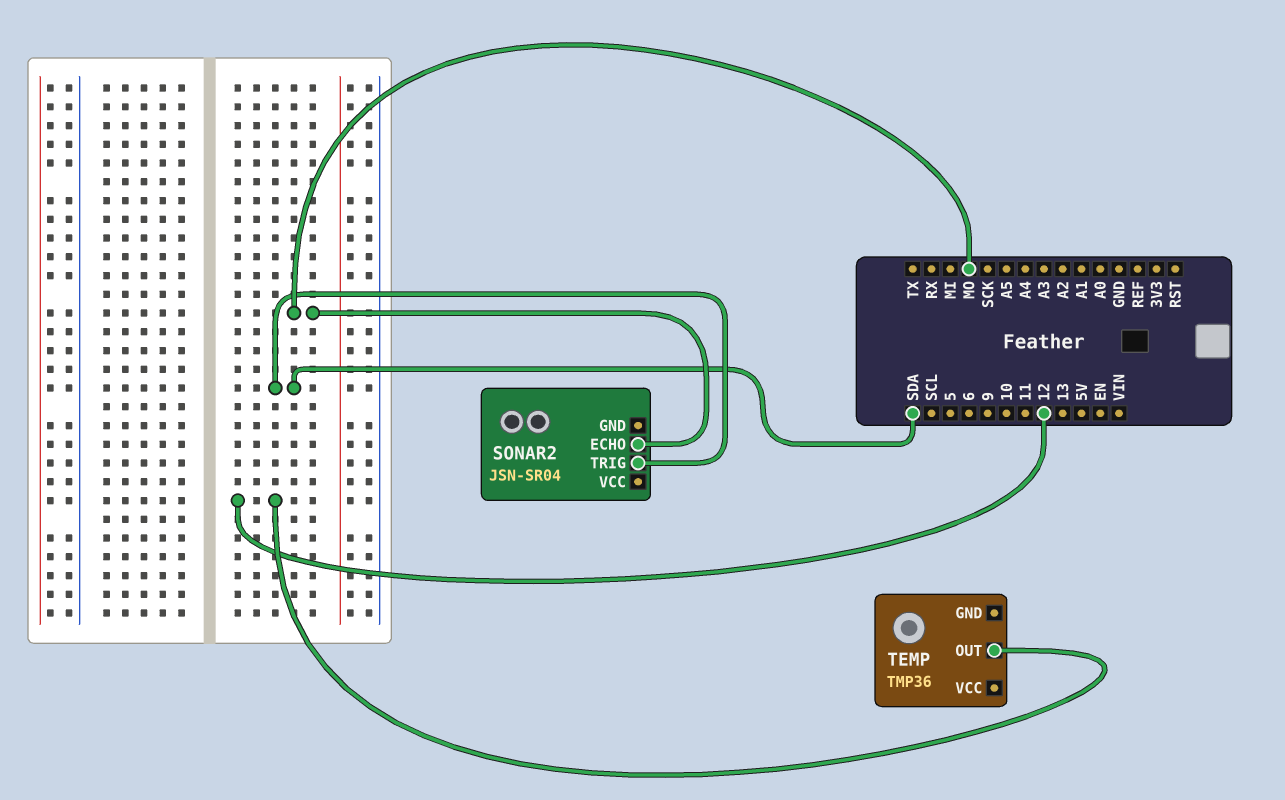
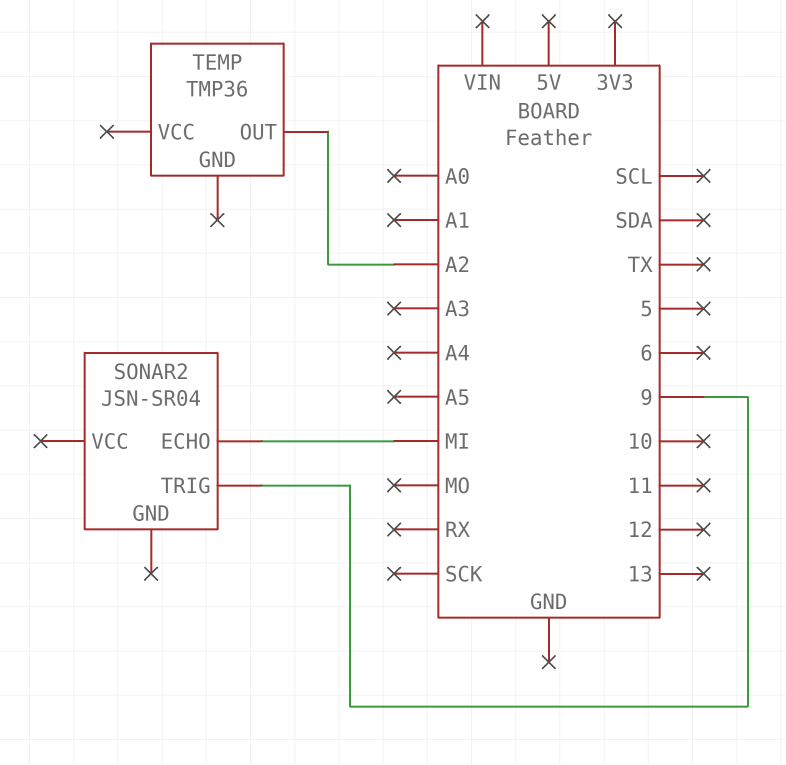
SONAR2 pin ECHO: MO -> MI
SONAR2 pin TRIG: SDA -> 9
TEMP pin OUT: 12 -> A2

